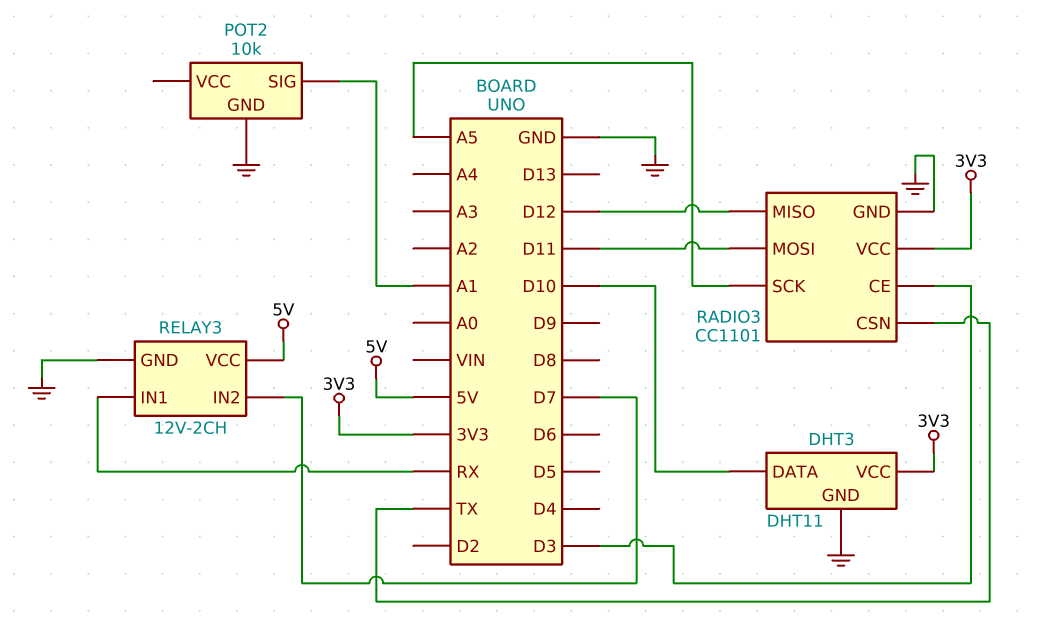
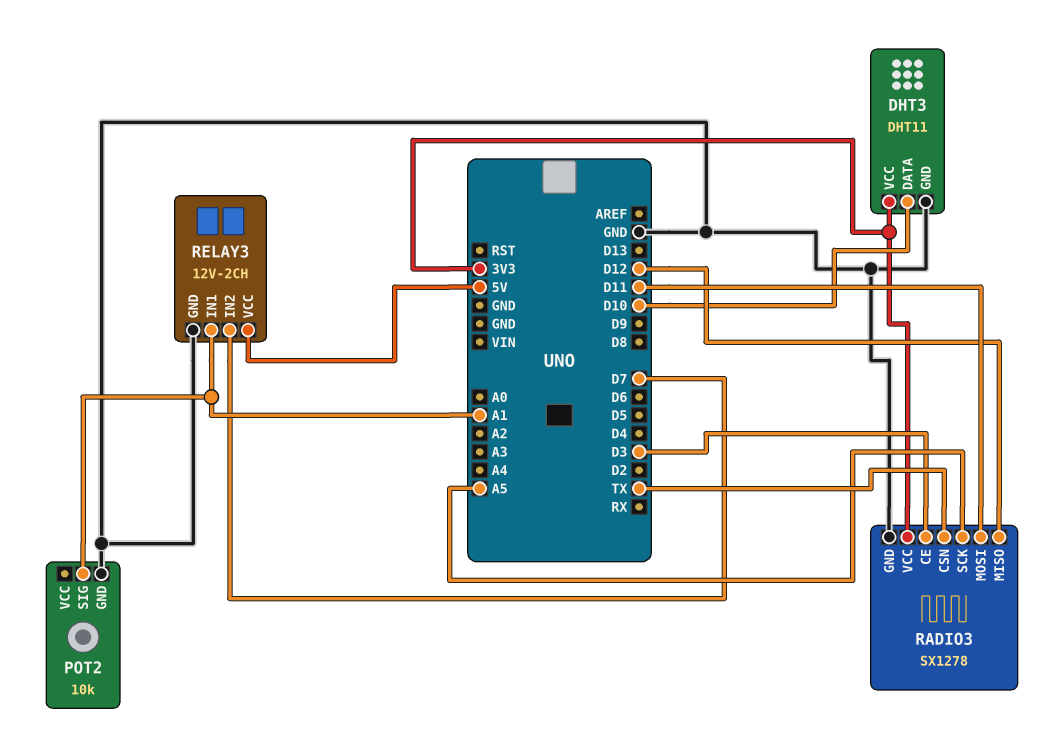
RADIO3: CC1101 -> SX1278
RELAY3 pin IN1: RX -> A1

